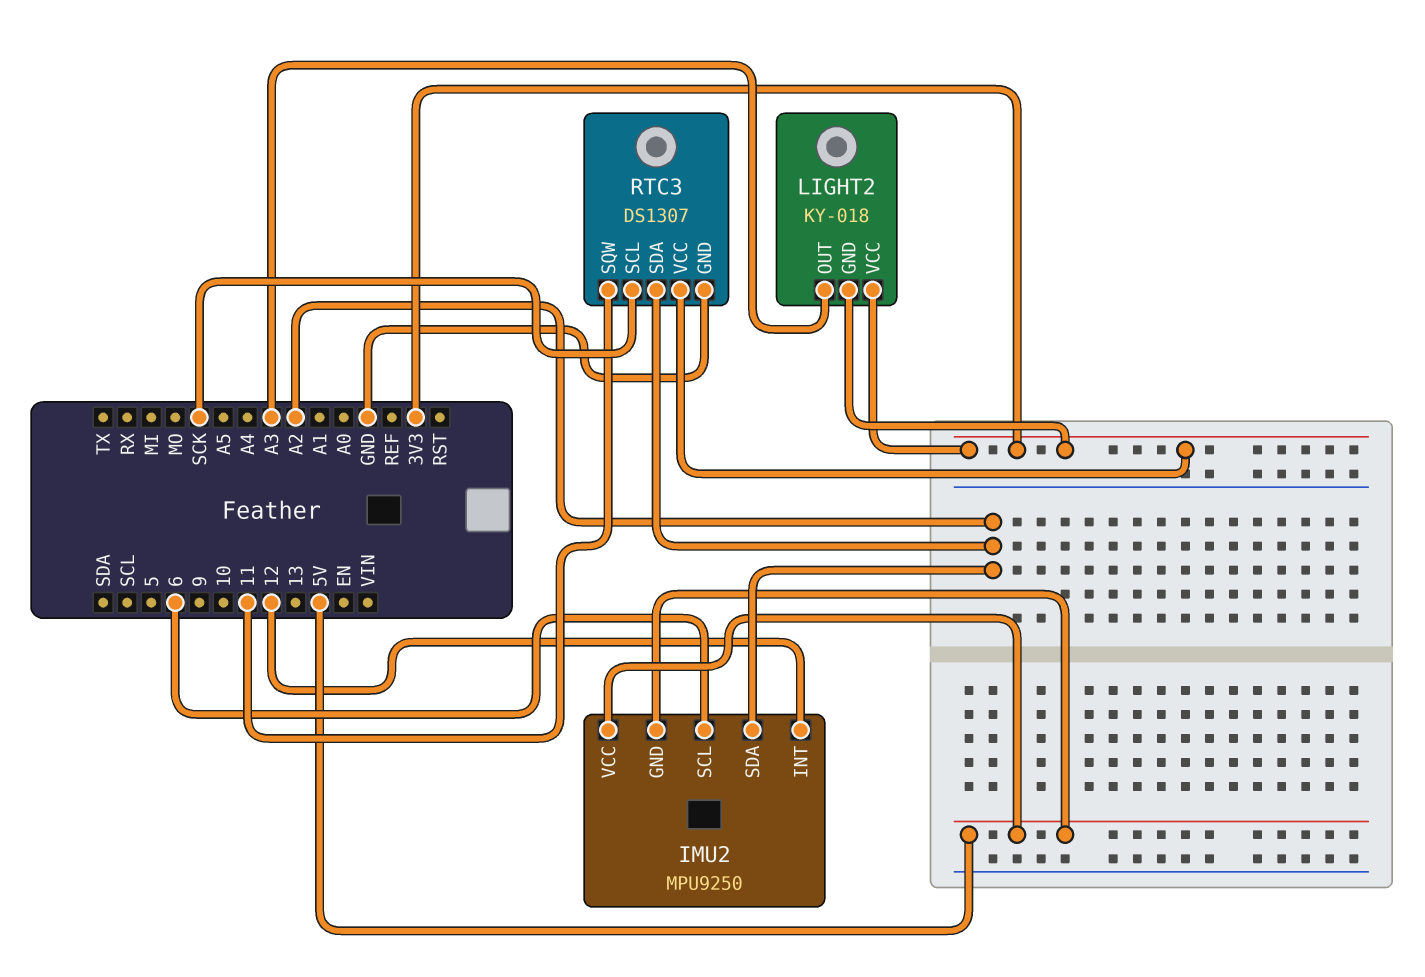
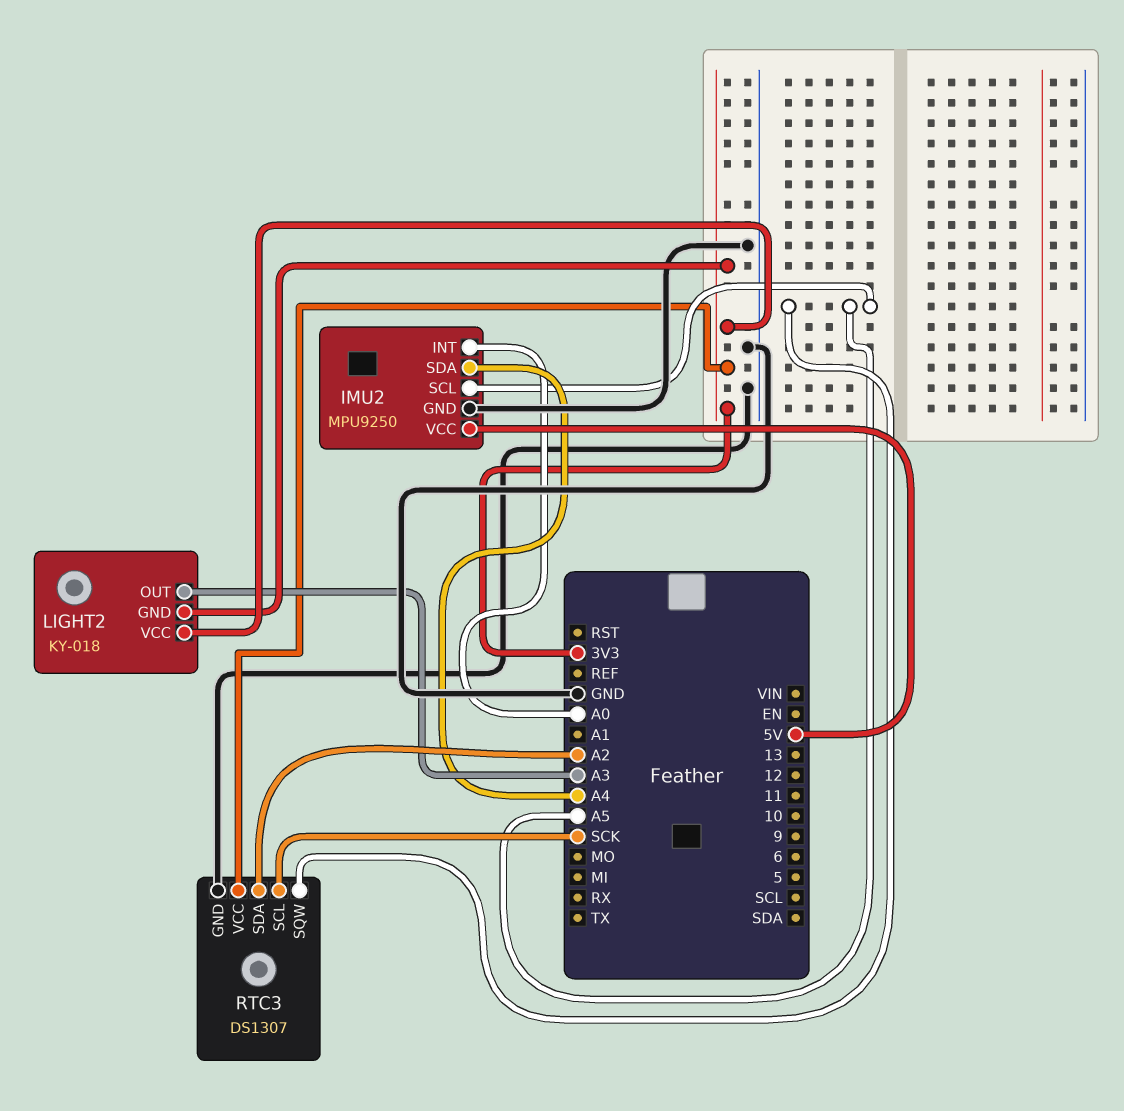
IMU2 pin GND: 5V -> GND
IMU2 pin INT: 12 -> A0
IMU2 pin SCL: 6 -> A5
IMU2 pin SDA: A2 -> A4
RTC3 pin SQW: 11 -> A5

